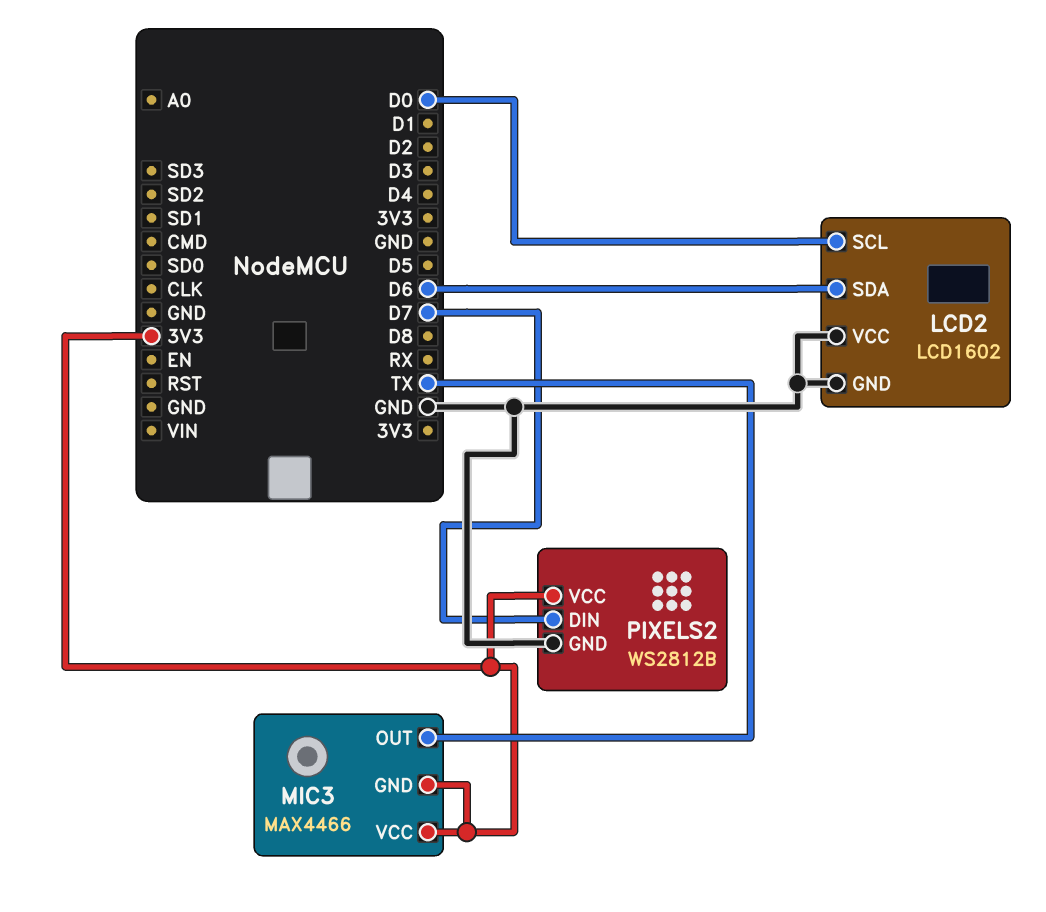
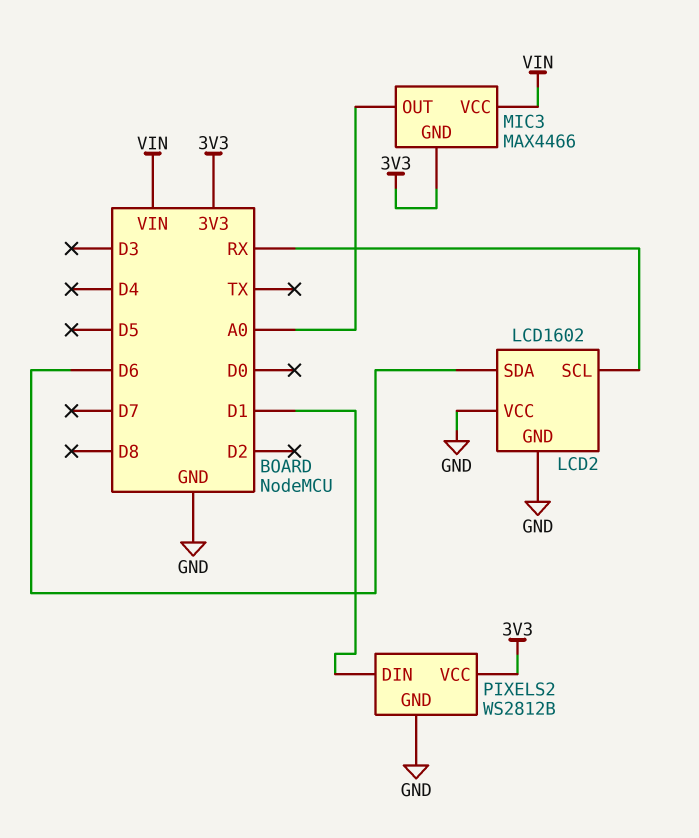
LCD2 pin SCL: D0 -> RX
MIC3 pin OUT: TX -> A0
MIC3 pin VCC: 3V3 -> VIN
PIXELS2 pin DIN: D7 -> D1

